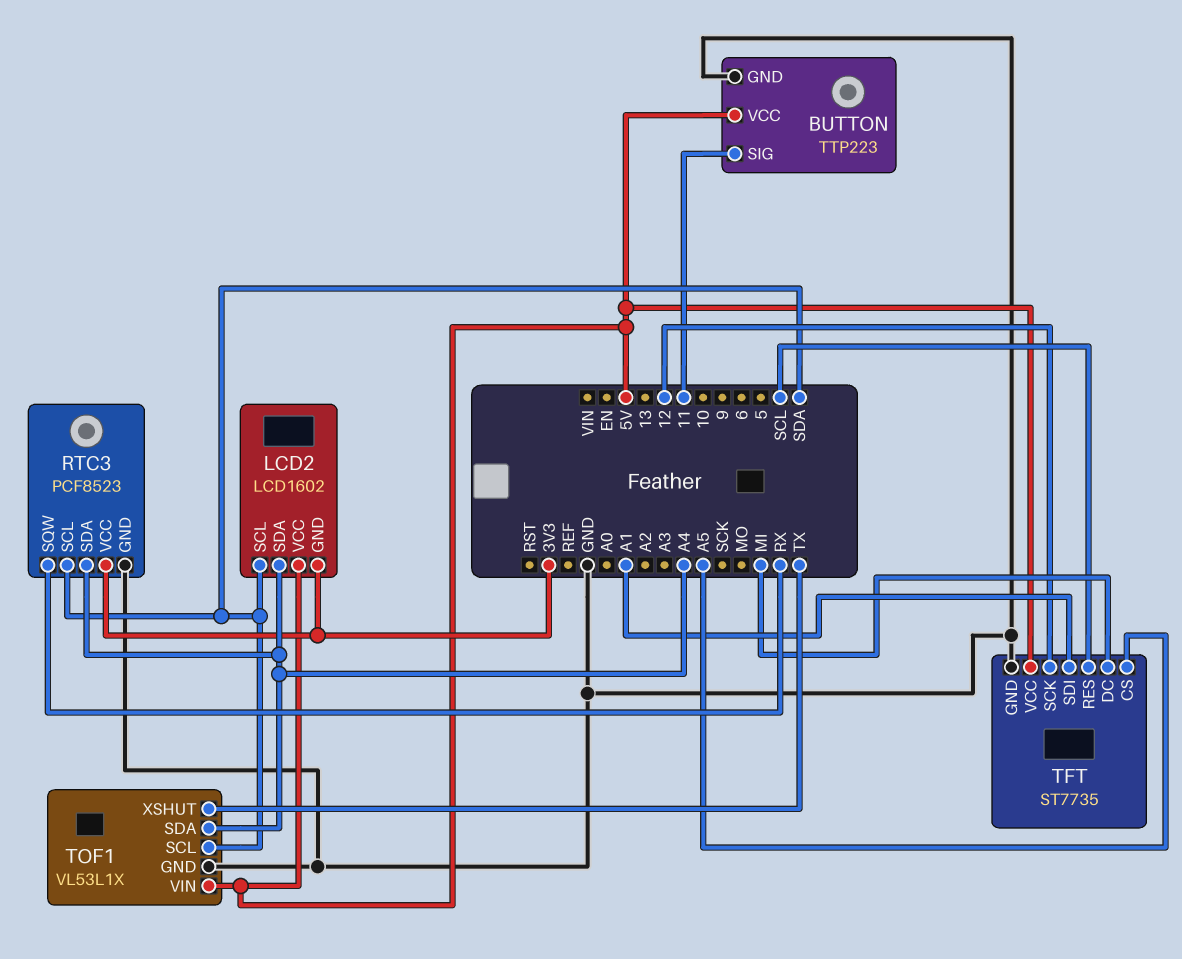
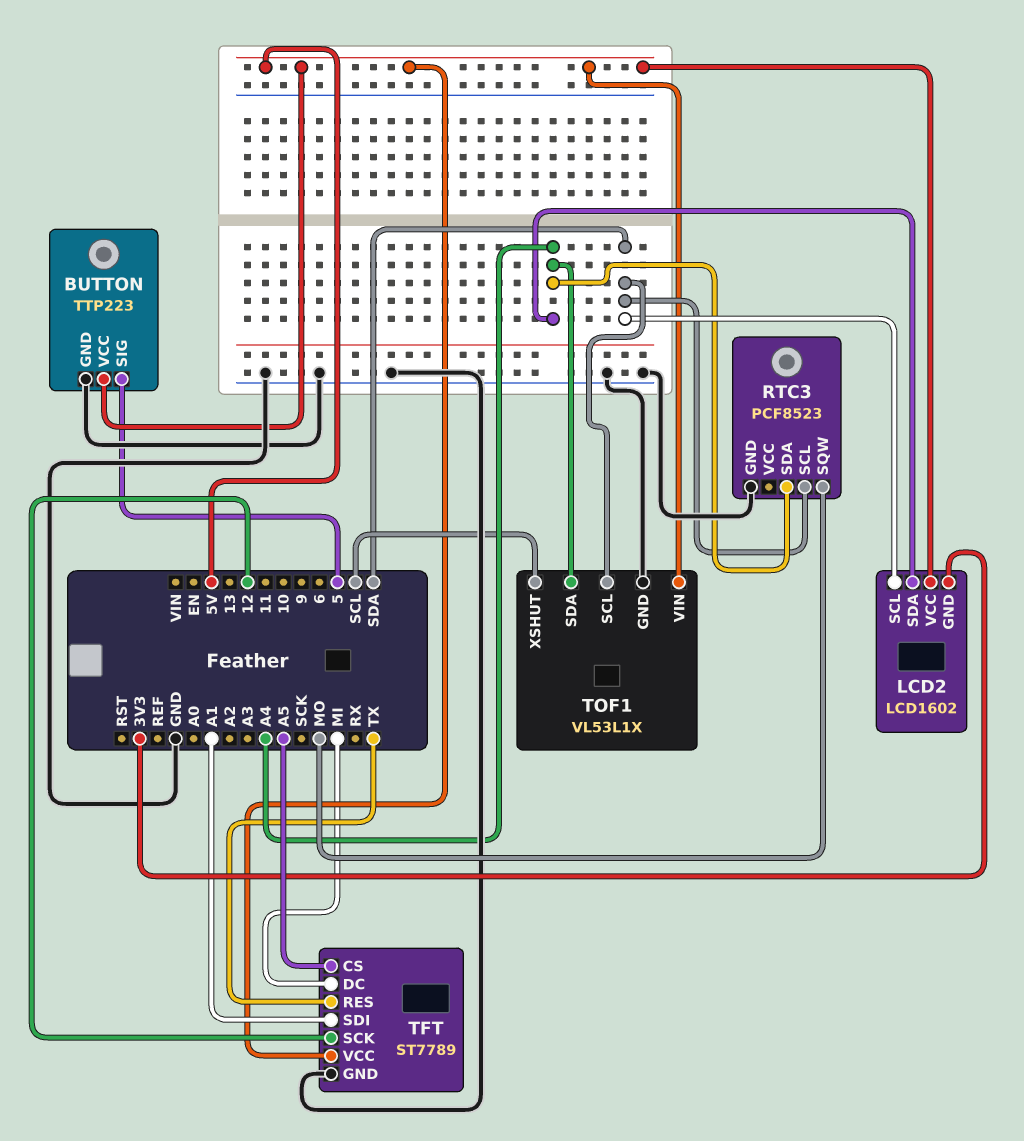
BUTTON pin SIG: 11 -> 5
RTC3 pin SQW: RX -> MO
RTC3 pin VCC: 3V3 -> none
TFT: ST7735 -> ST7789
TFT pin RES: SCL -> TX
TOF1 pin XSHUT: TX -> SCL

